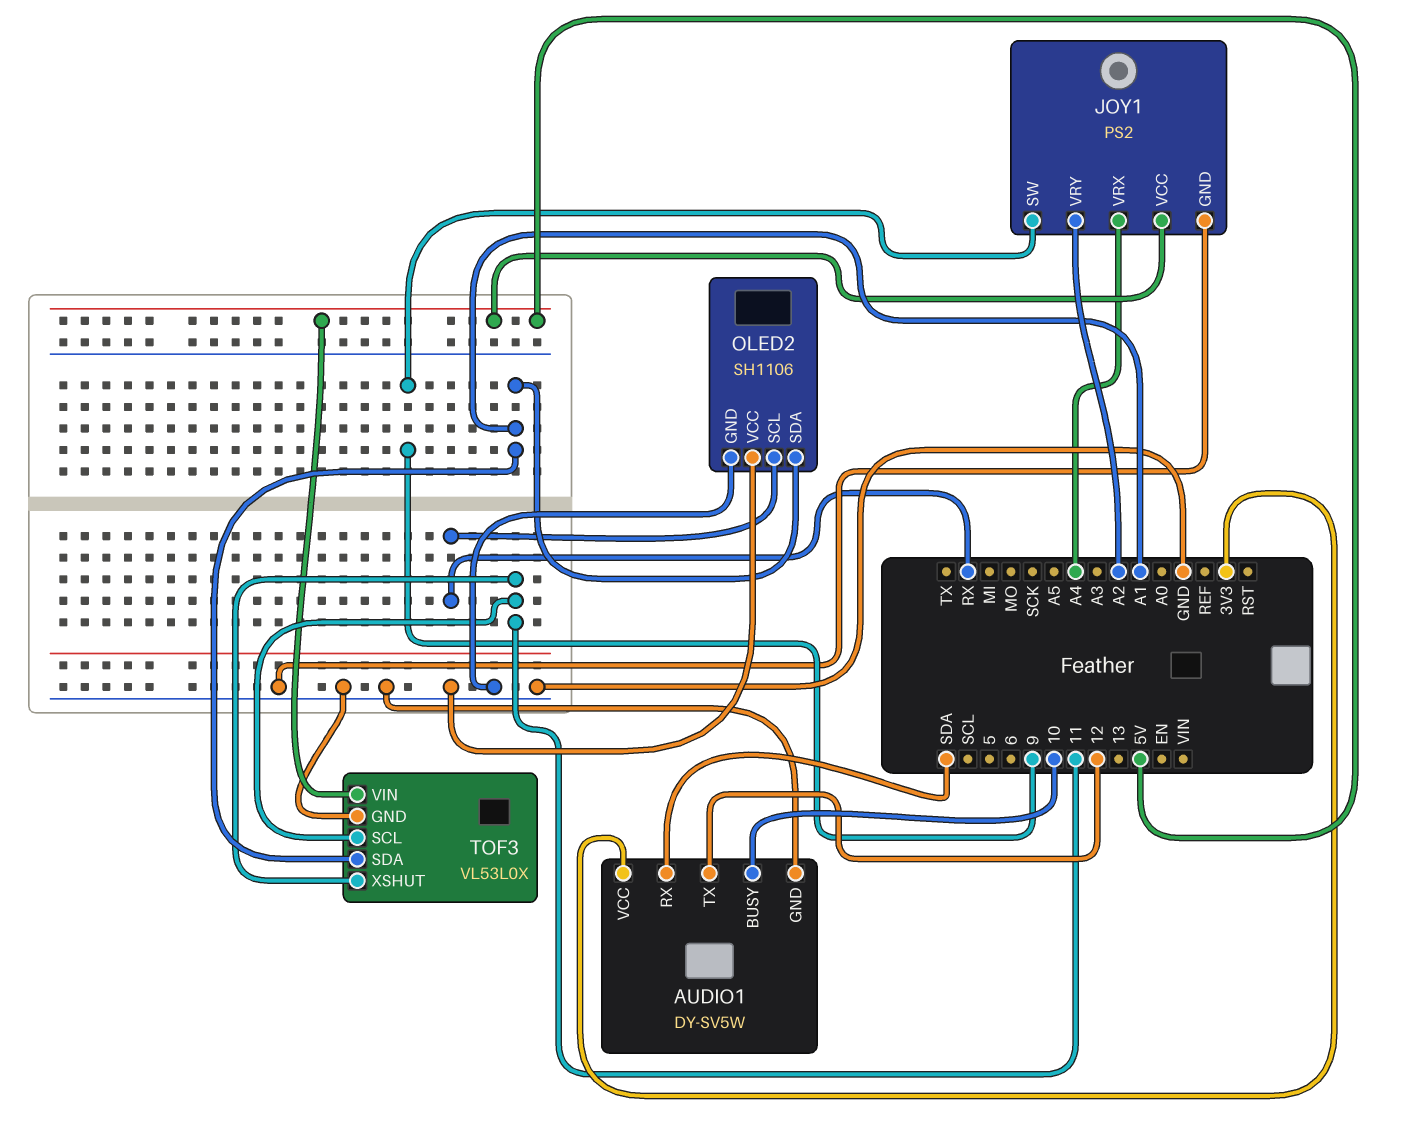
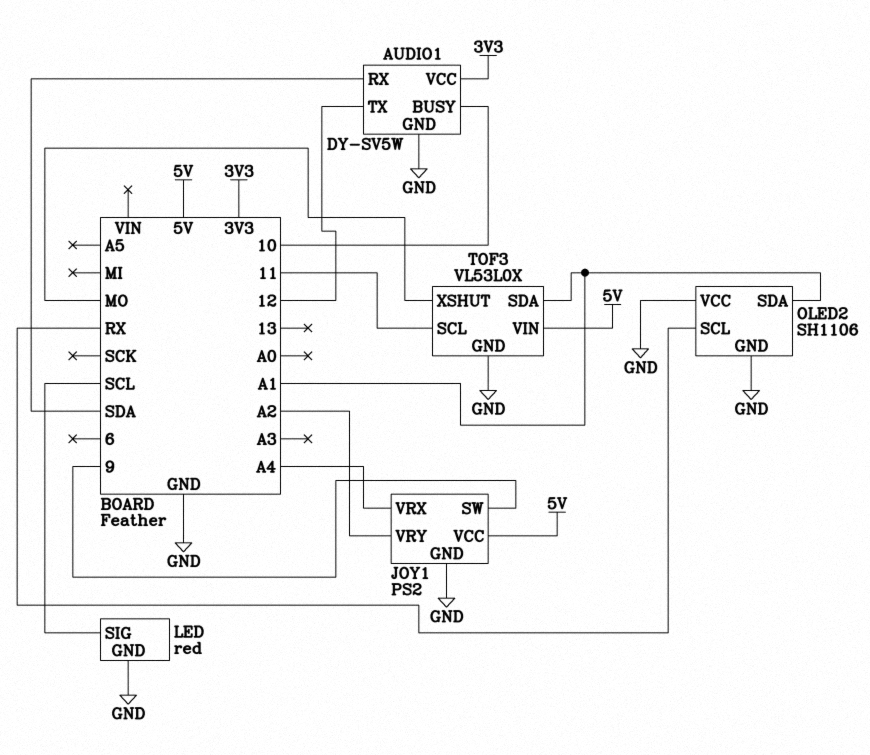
LED: none -> red
LED pin GND: none -> GND
LED pin SIG: none -> SCL
TOF3 pin XSHUT: 11 -> MO

